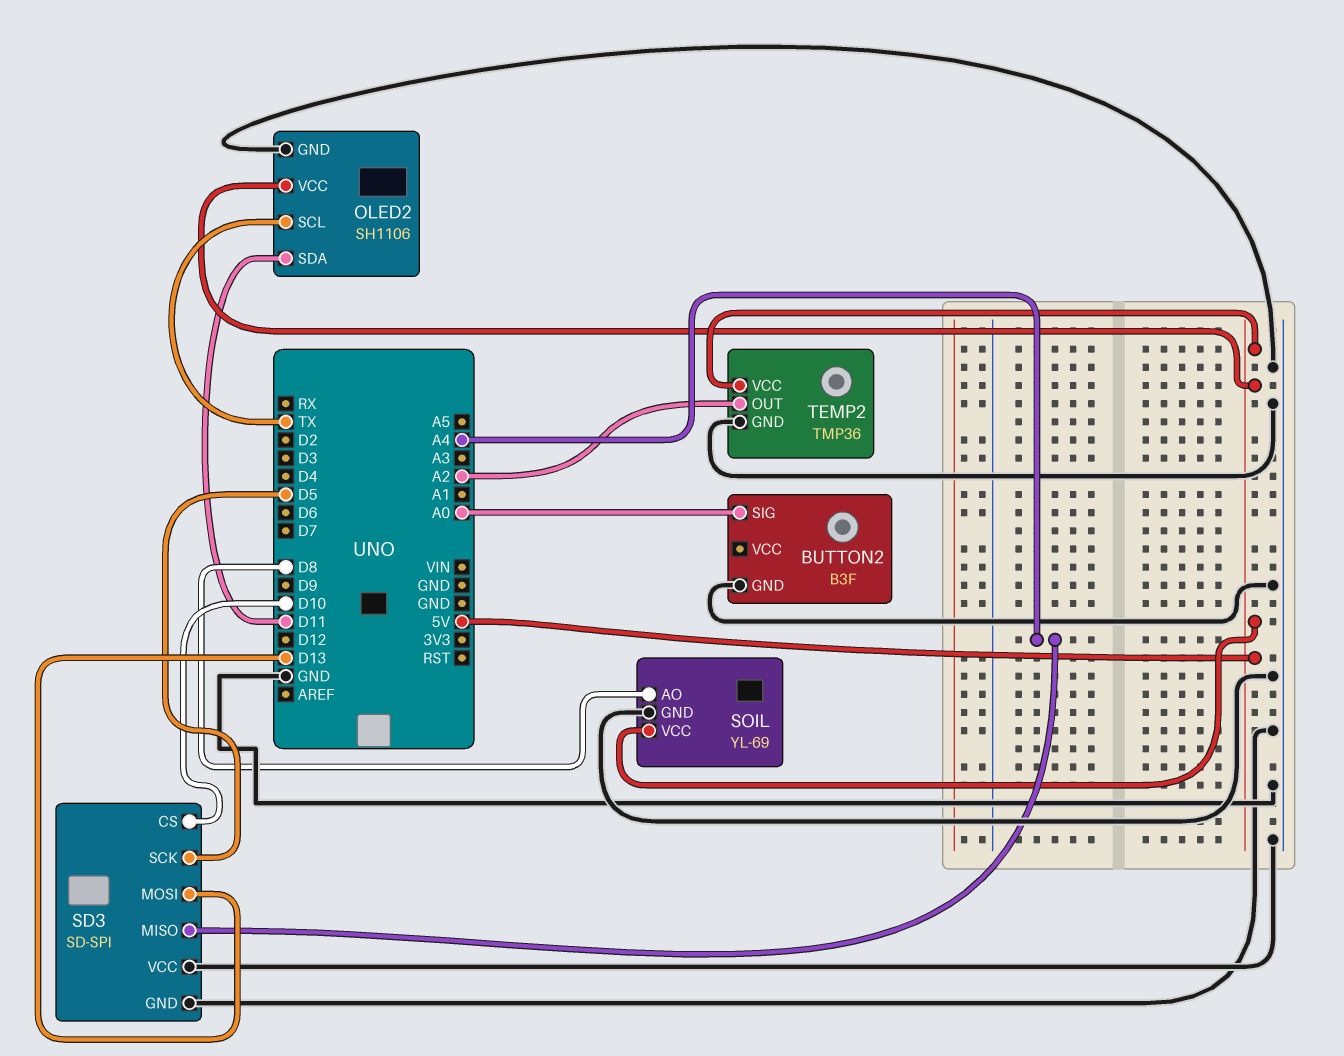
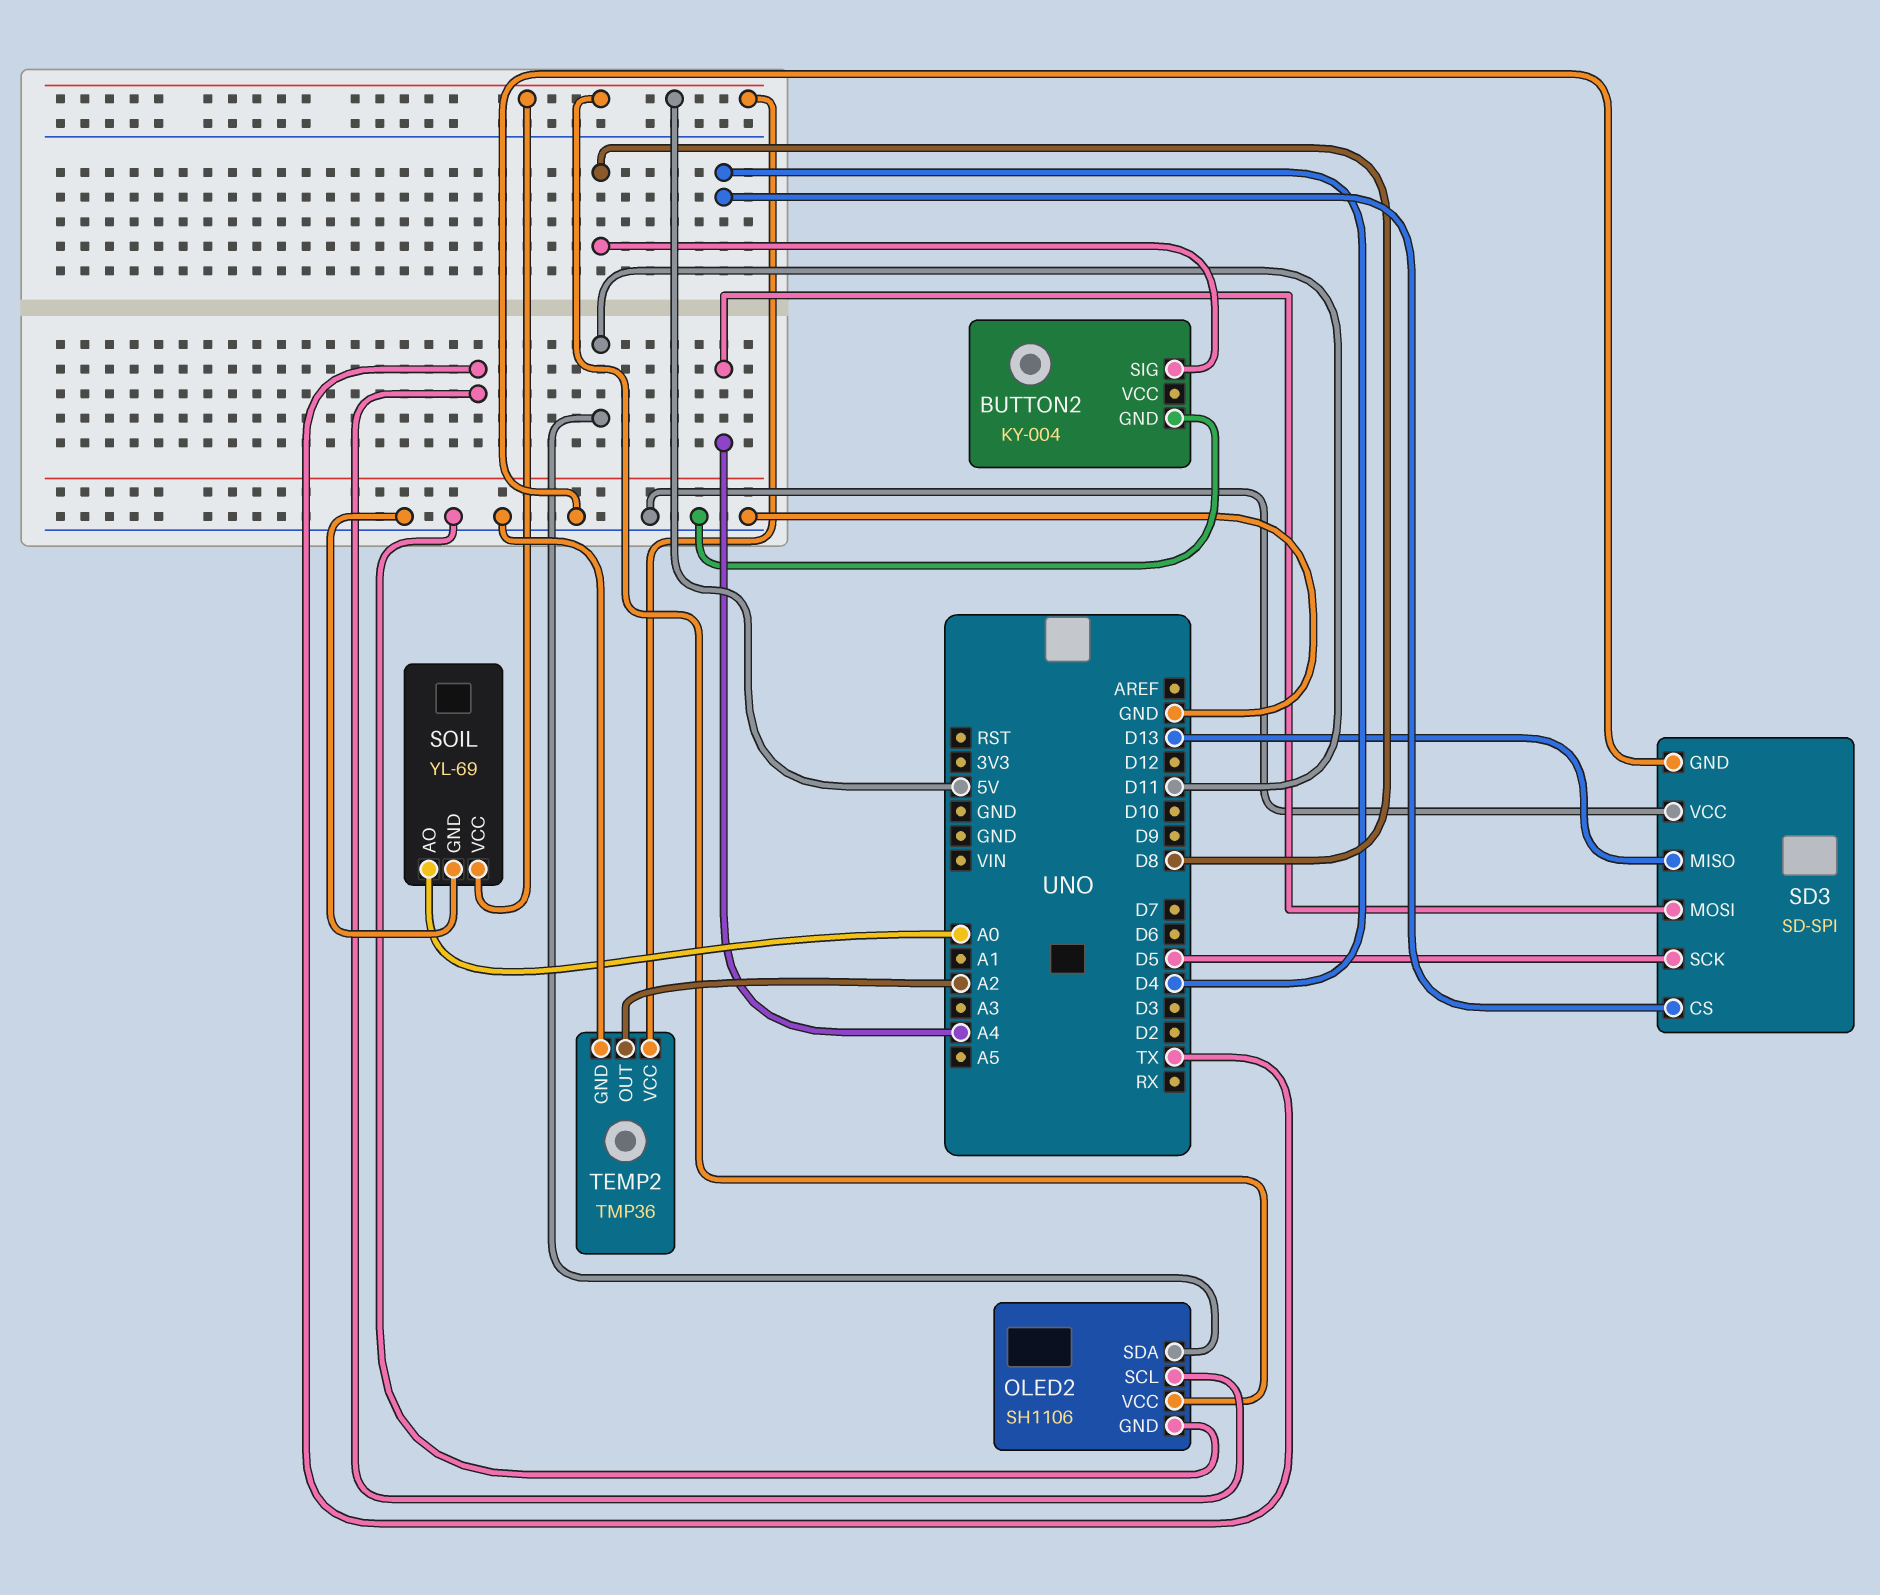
BUTTON2: B3F -> KY-004
BUTTON2 pin SIG: A0 -> D8
SD3 pin CS: D10 -> D4
SD3 pin MISO: A4 -> D13
SD3 pin MOSI: D13 -> A4
SOIL pin AO: D8 -> A0

